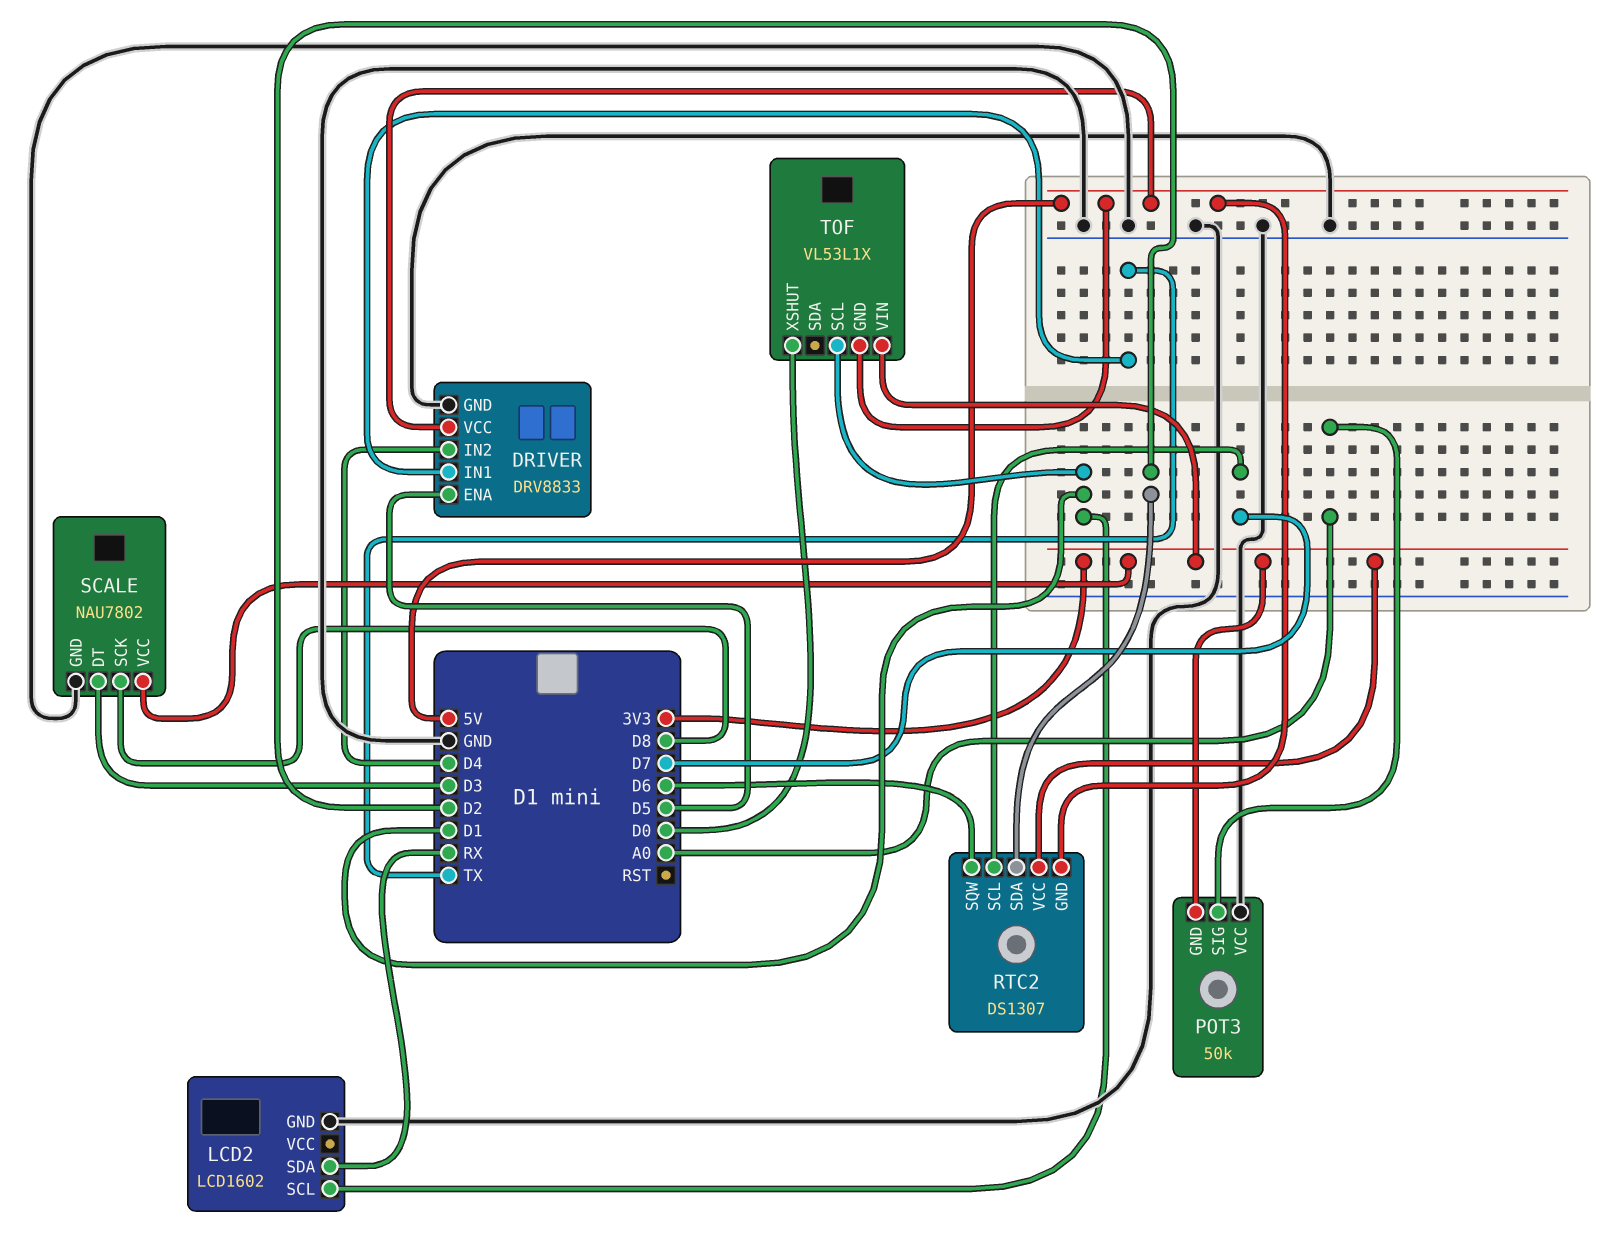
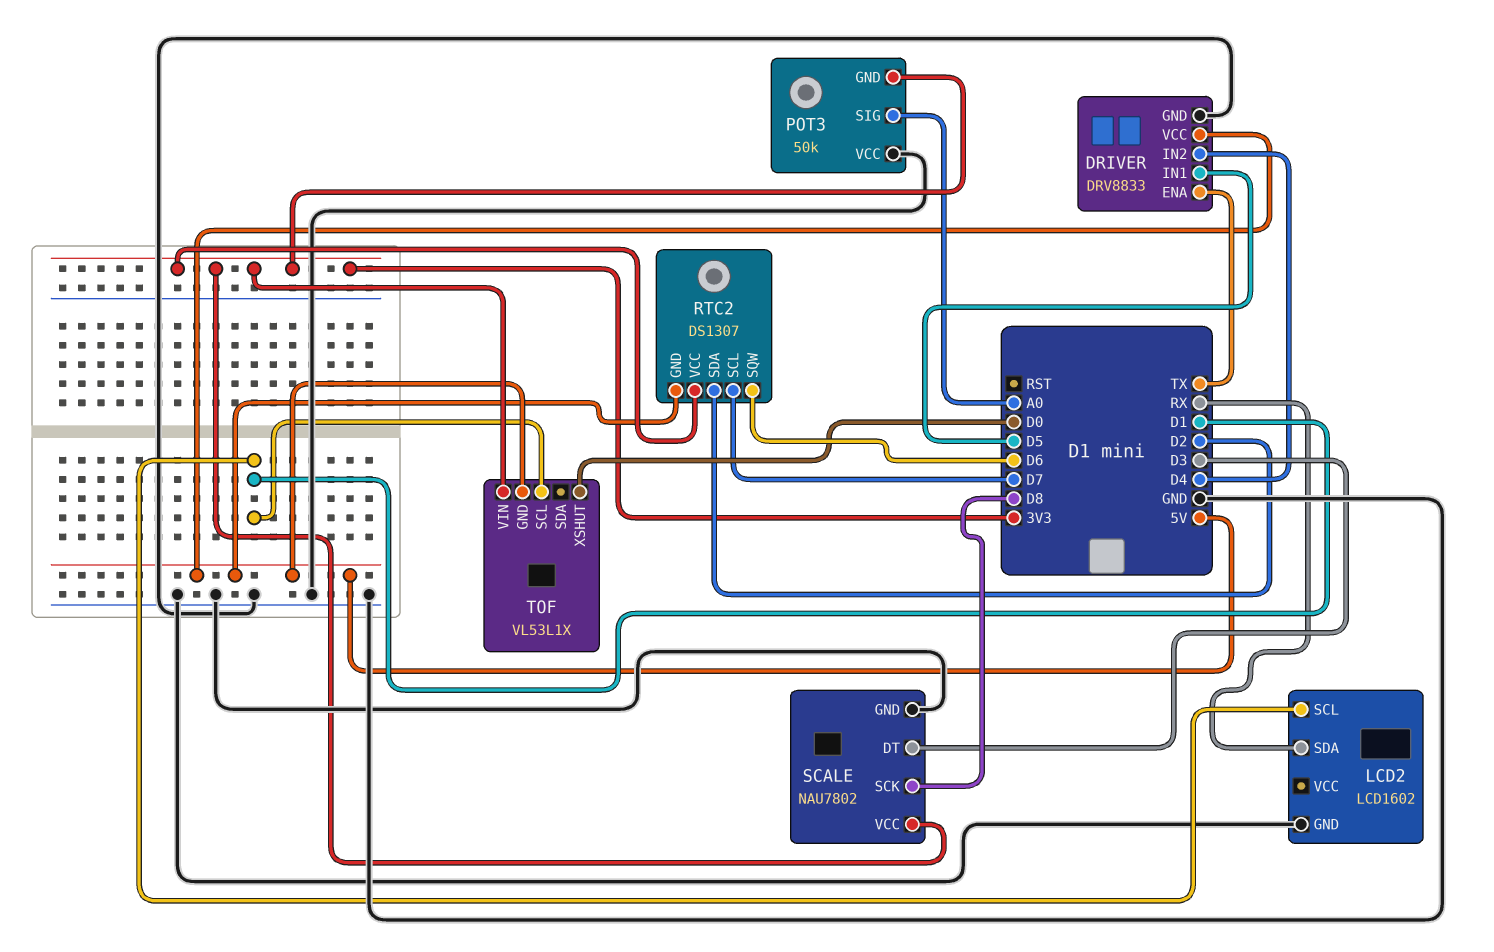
DRIVER pin ENA: D5 -> TX
DRIVER pin IN1: TX -> D5

